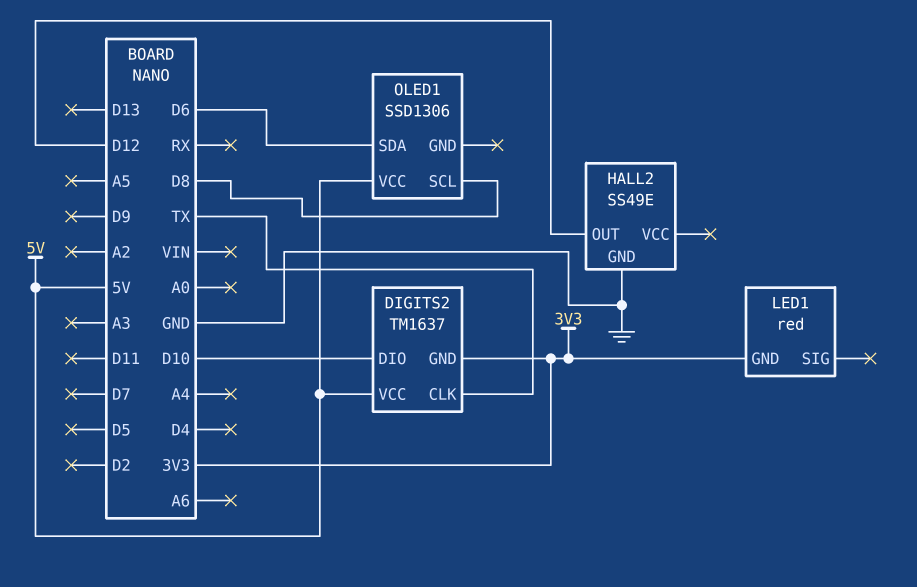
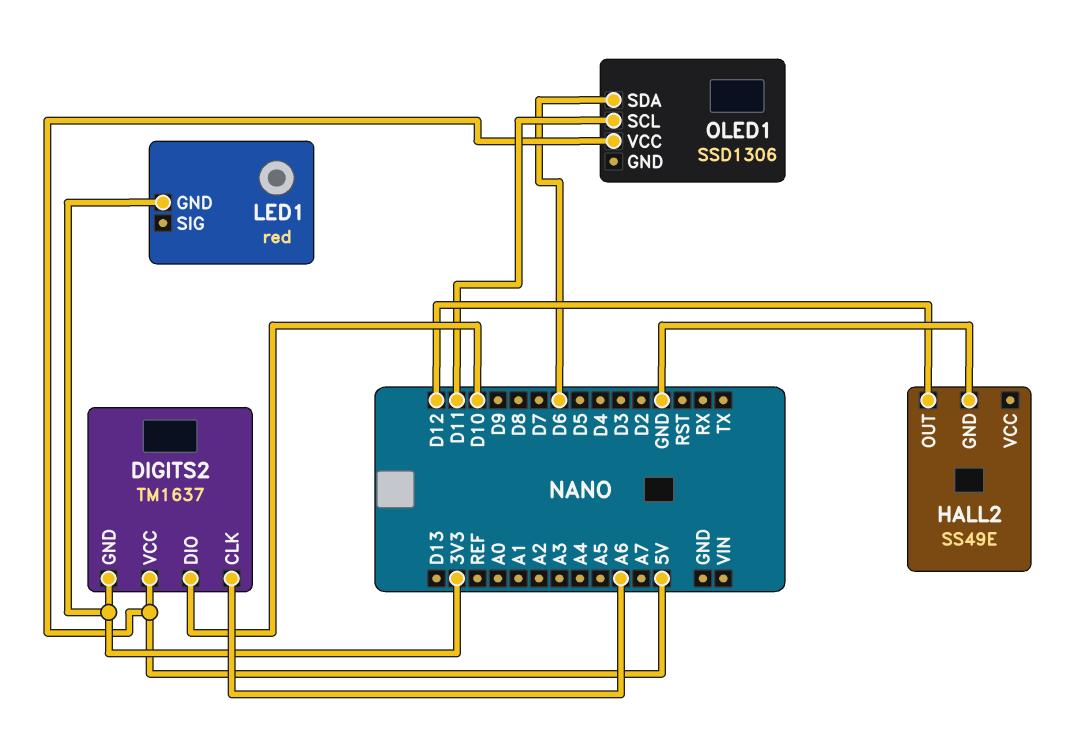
DIGITS2 pin CLK: TX -> A6
OLED1 pin SCL: D8 -> D11

